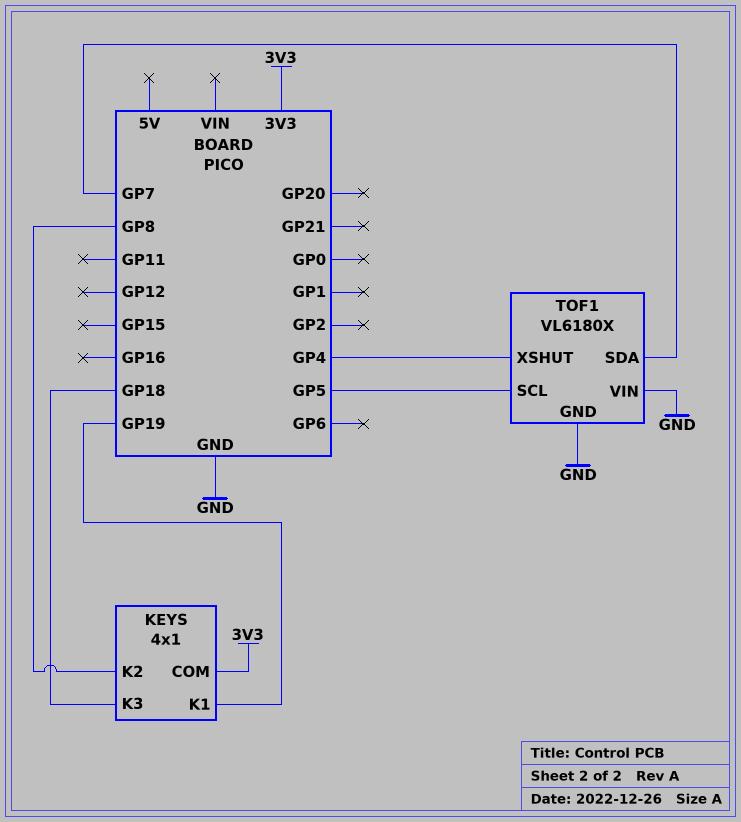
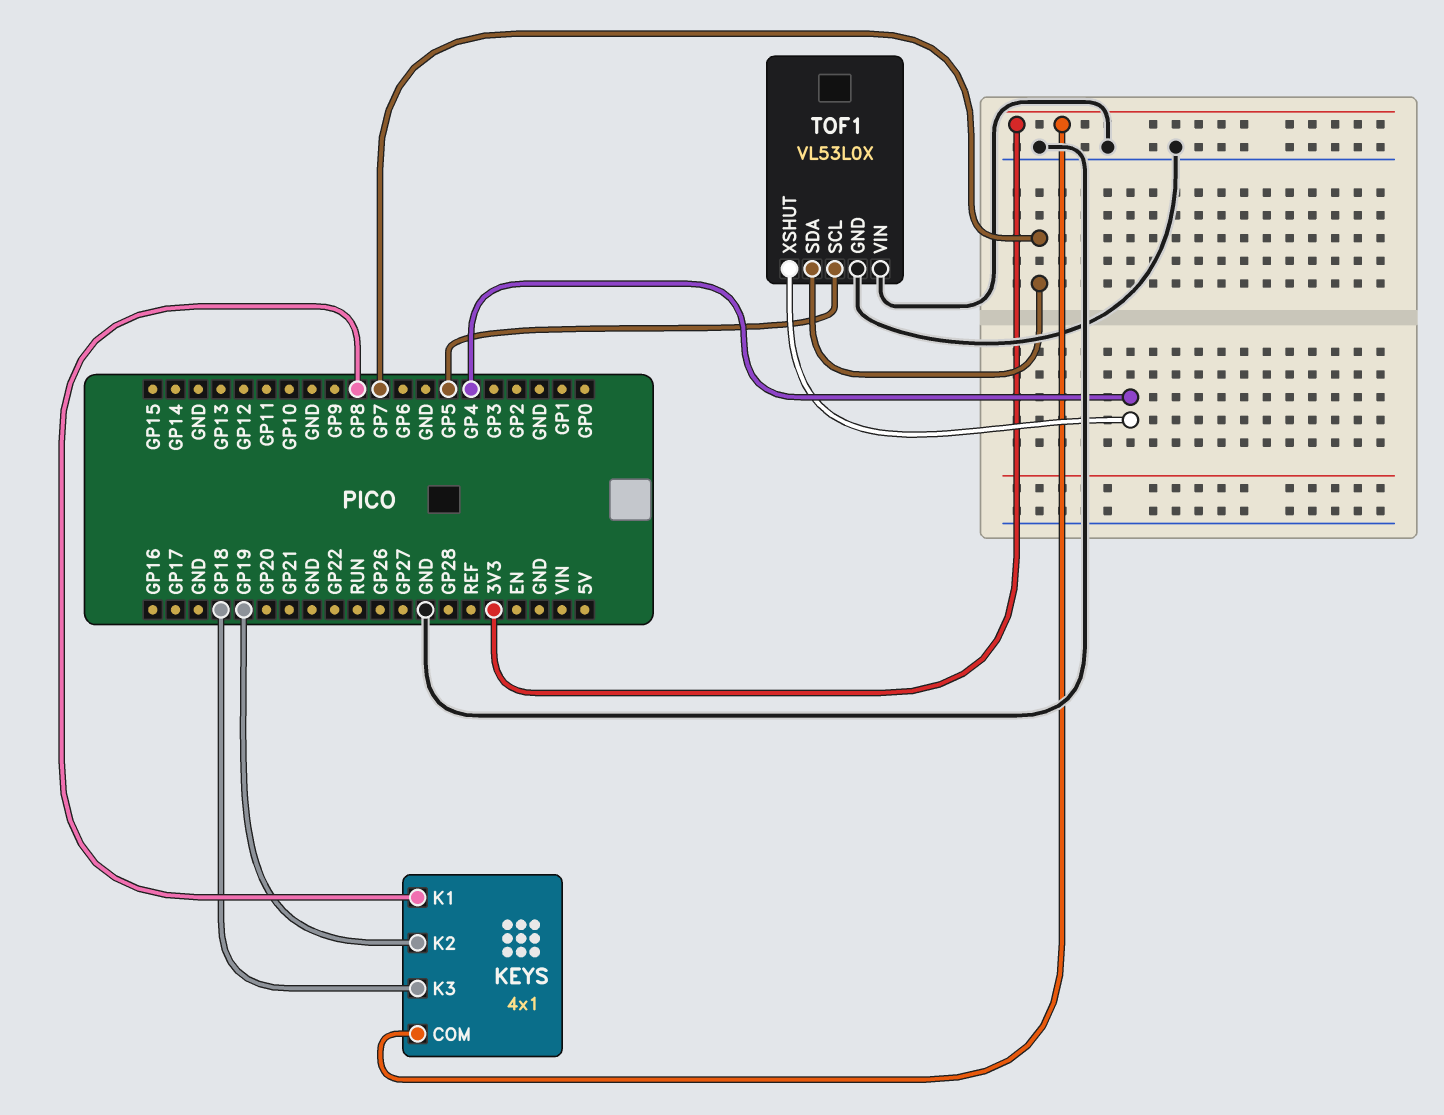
KEYS pin K1: GP19 -> GP8
KEYS pin K2: GP8 -> GP19
TOF1: VL6180X -> VL53L0X

